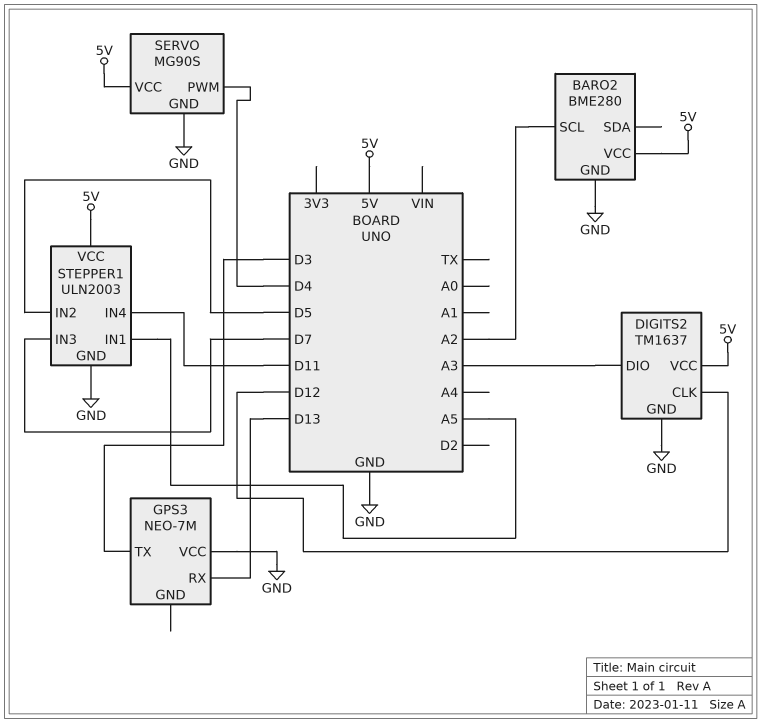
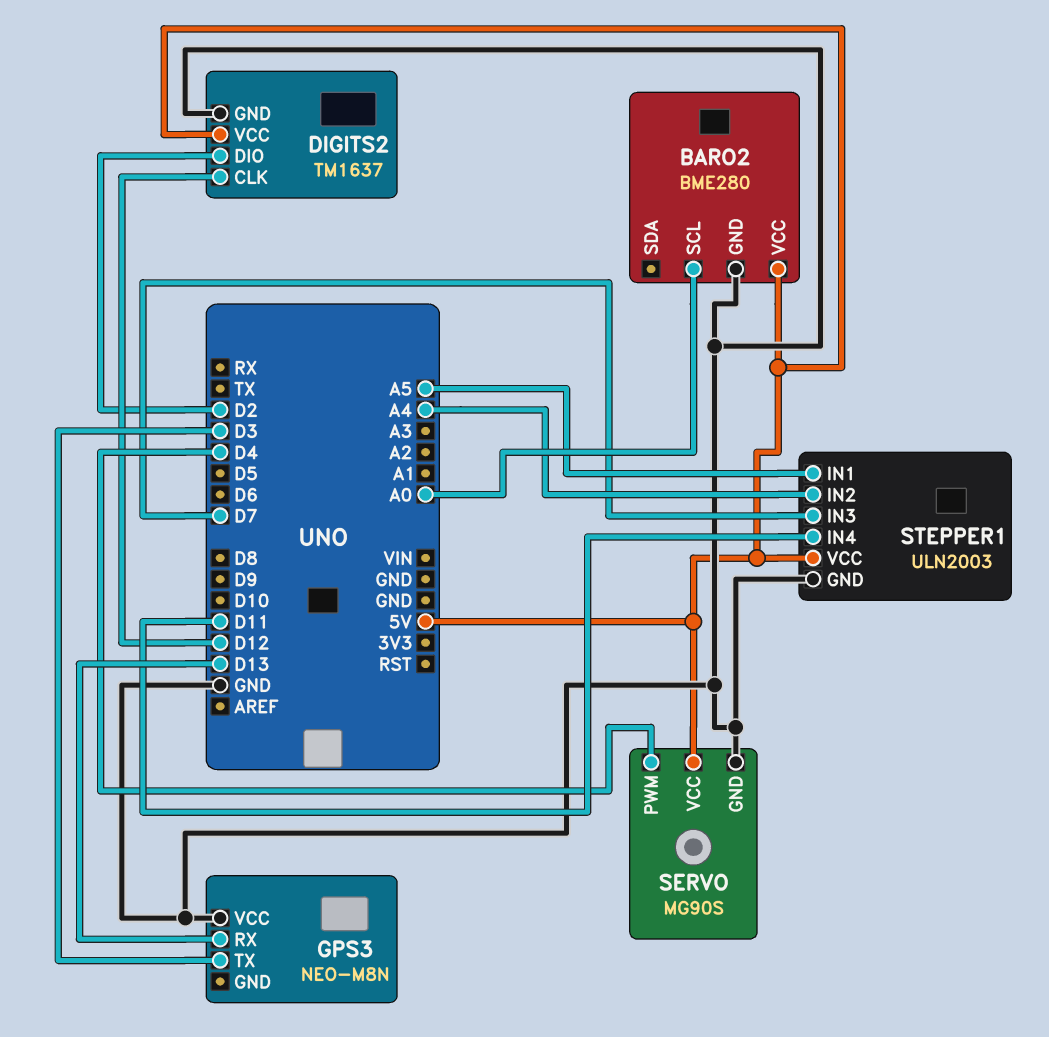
BARO2 pin SCL: A2 -> A0
DIGITS2 pin DIO: A3 -> D2
GPS3: NEO-7M -> NEO-M8N
STEPPER1 pin IN2: D5 -> A4

